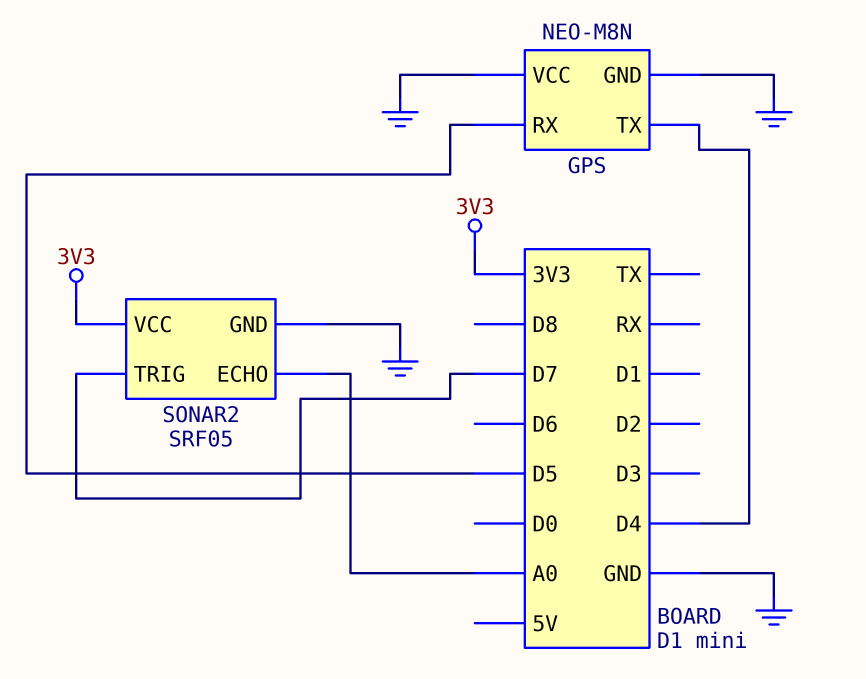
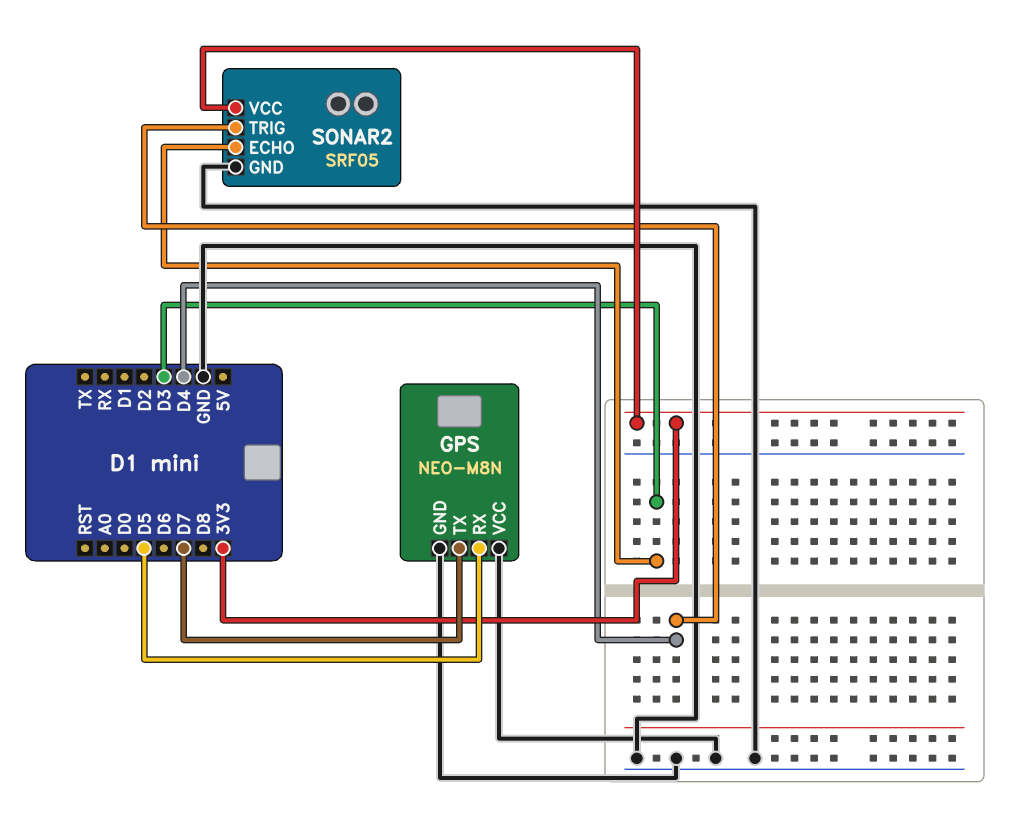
GPS pin TX: D4 -> D7
SONAR2 pin ECHO: A0 -> D3
SONAR2 pin TRIG: D7 -> D4

